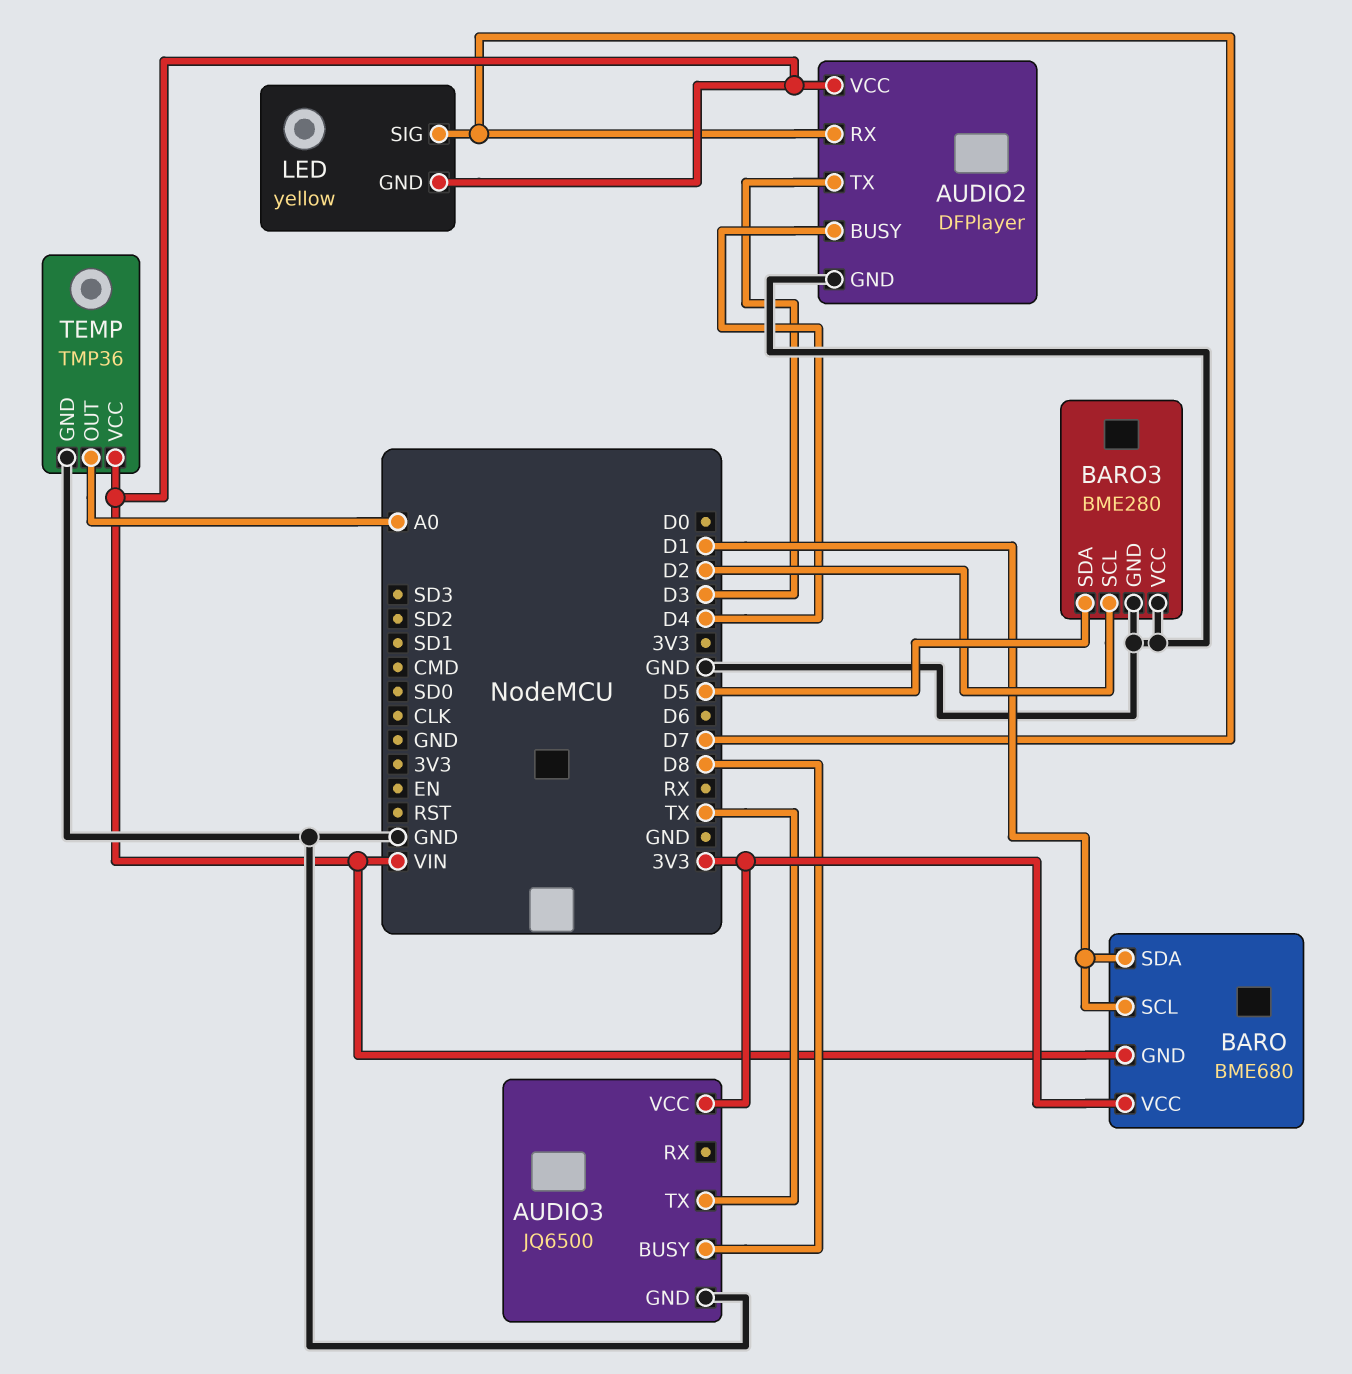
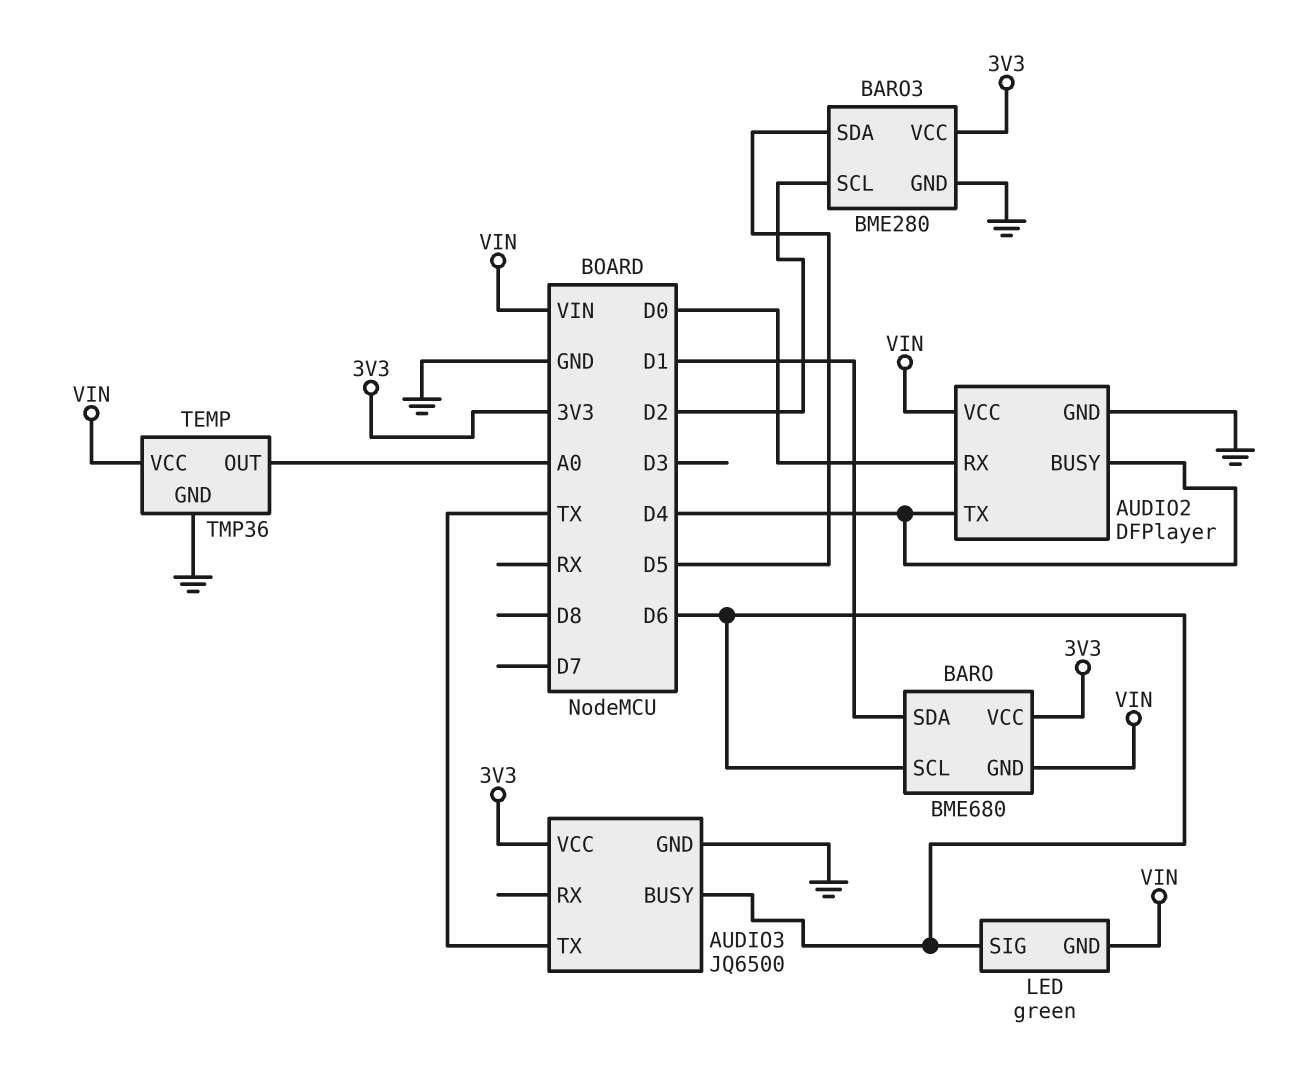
AUDIO2 pin RX: D7 -> D0
AUDIO2 pin TX: D3 -> D4
AUDIO3 pin BUSY: D8 -> D6
BARO pin SCL: D1 -> D6
BARO3 pin VCC: GND -> 3V3
LED: yellow -> green
LED pin SIG: D7 -> D6

